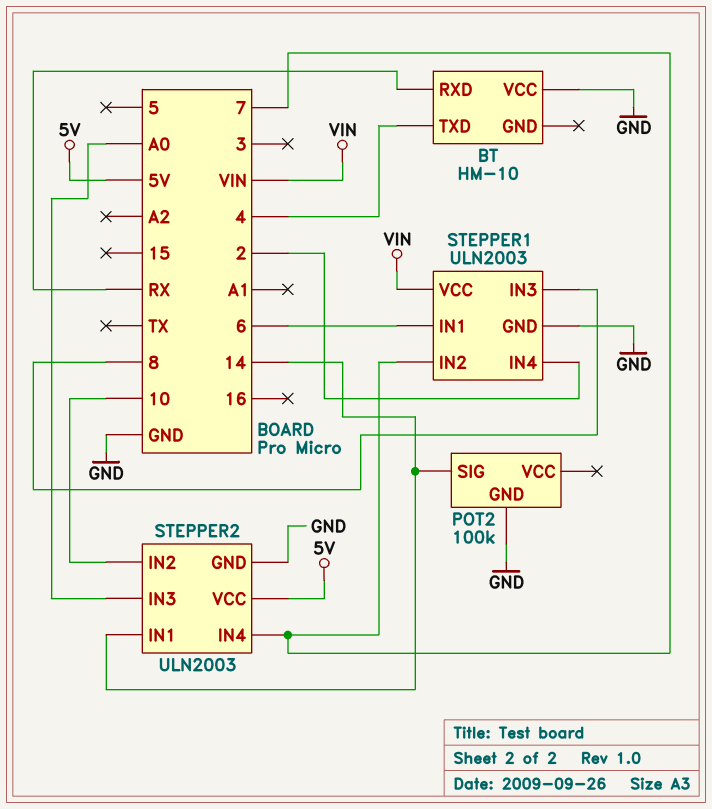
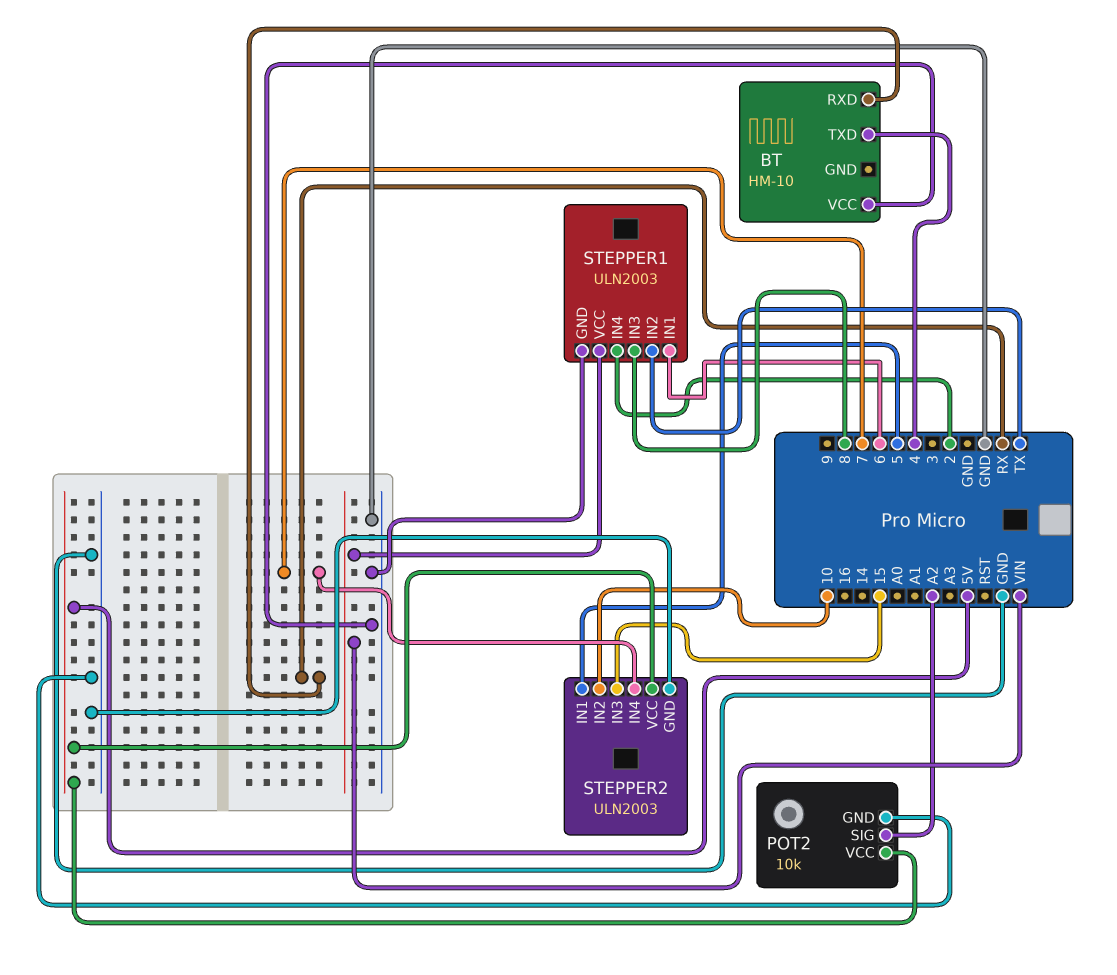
POT2: 100k -> 10k
POT2 pin SIG: 14 -> A2
POT2 pin VCC: none -> 5V
STEPPER1 pin IN2: 7 -> TX
STEPPER2 pin IN1: 14 -> 5
STEPPER2 pin IN3: A0 -> 15

